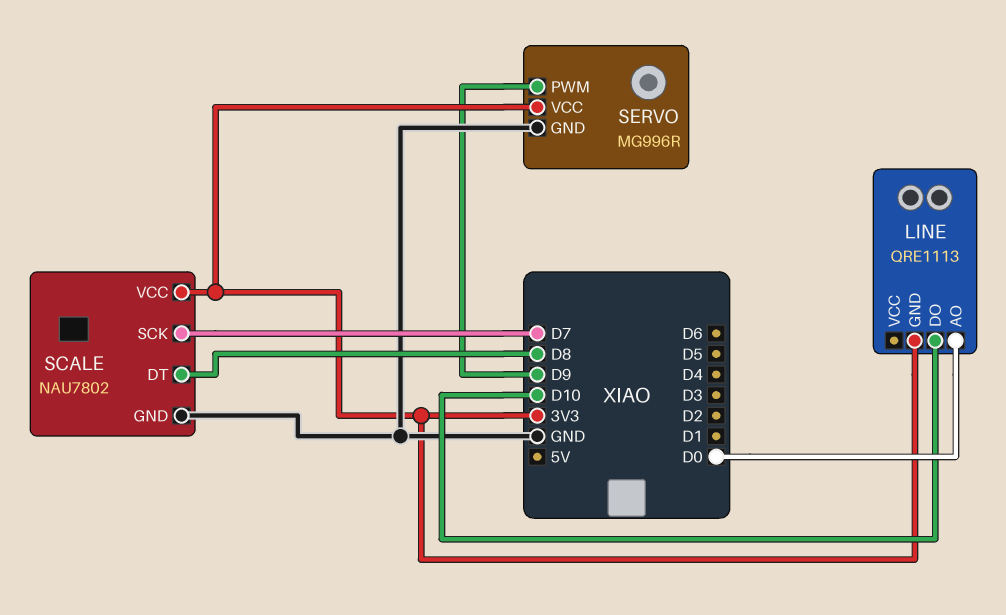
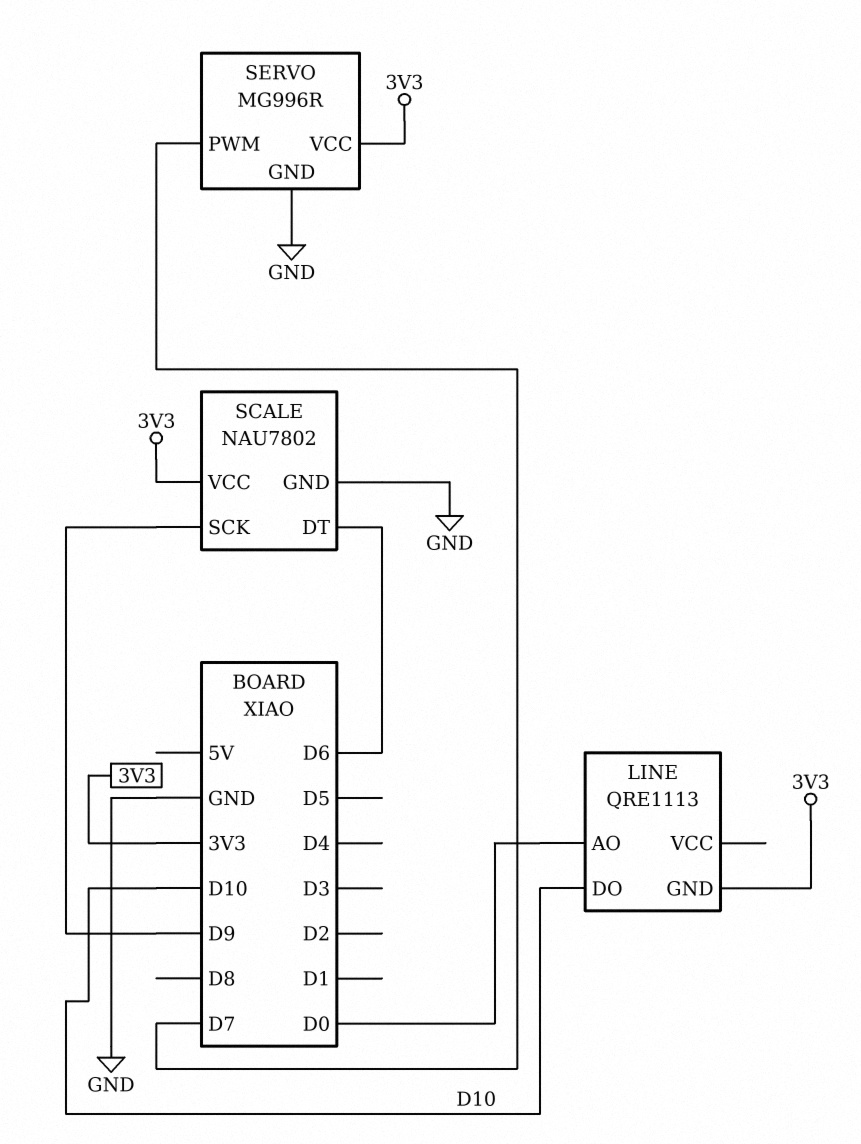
SCALE pin DT: D8 -> D6
SCALE pin SCK: D7 -> D9
SERVO pin PWM: D9 -> D7

